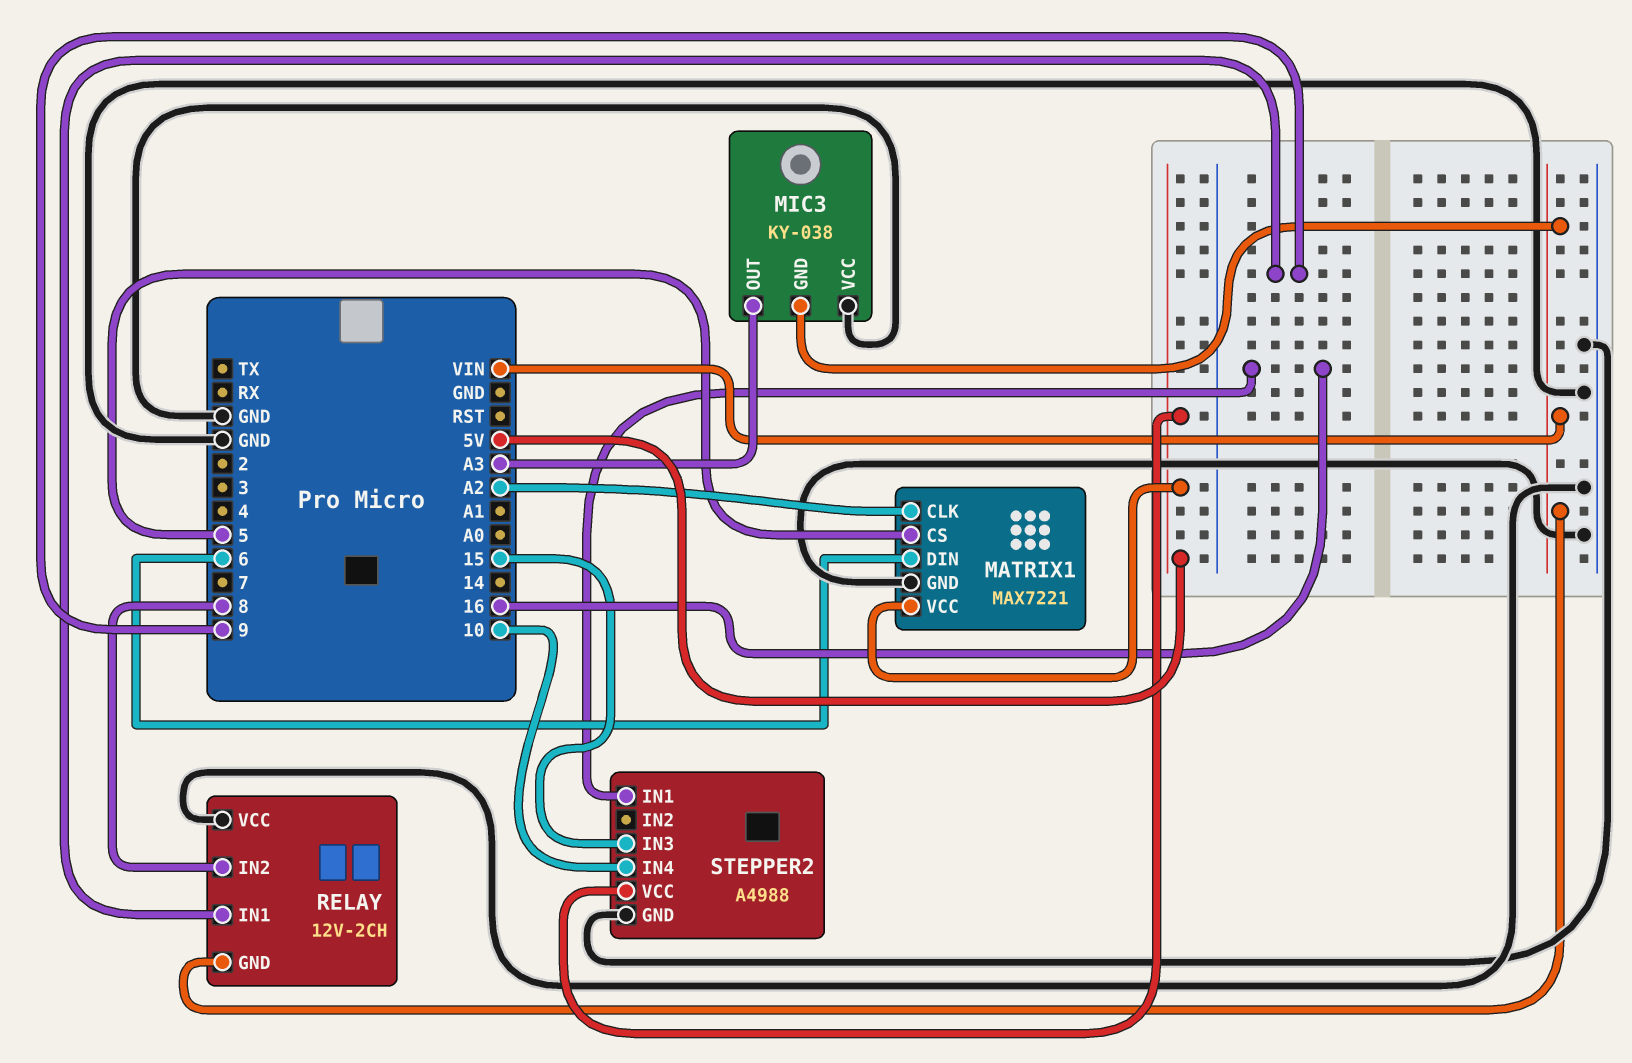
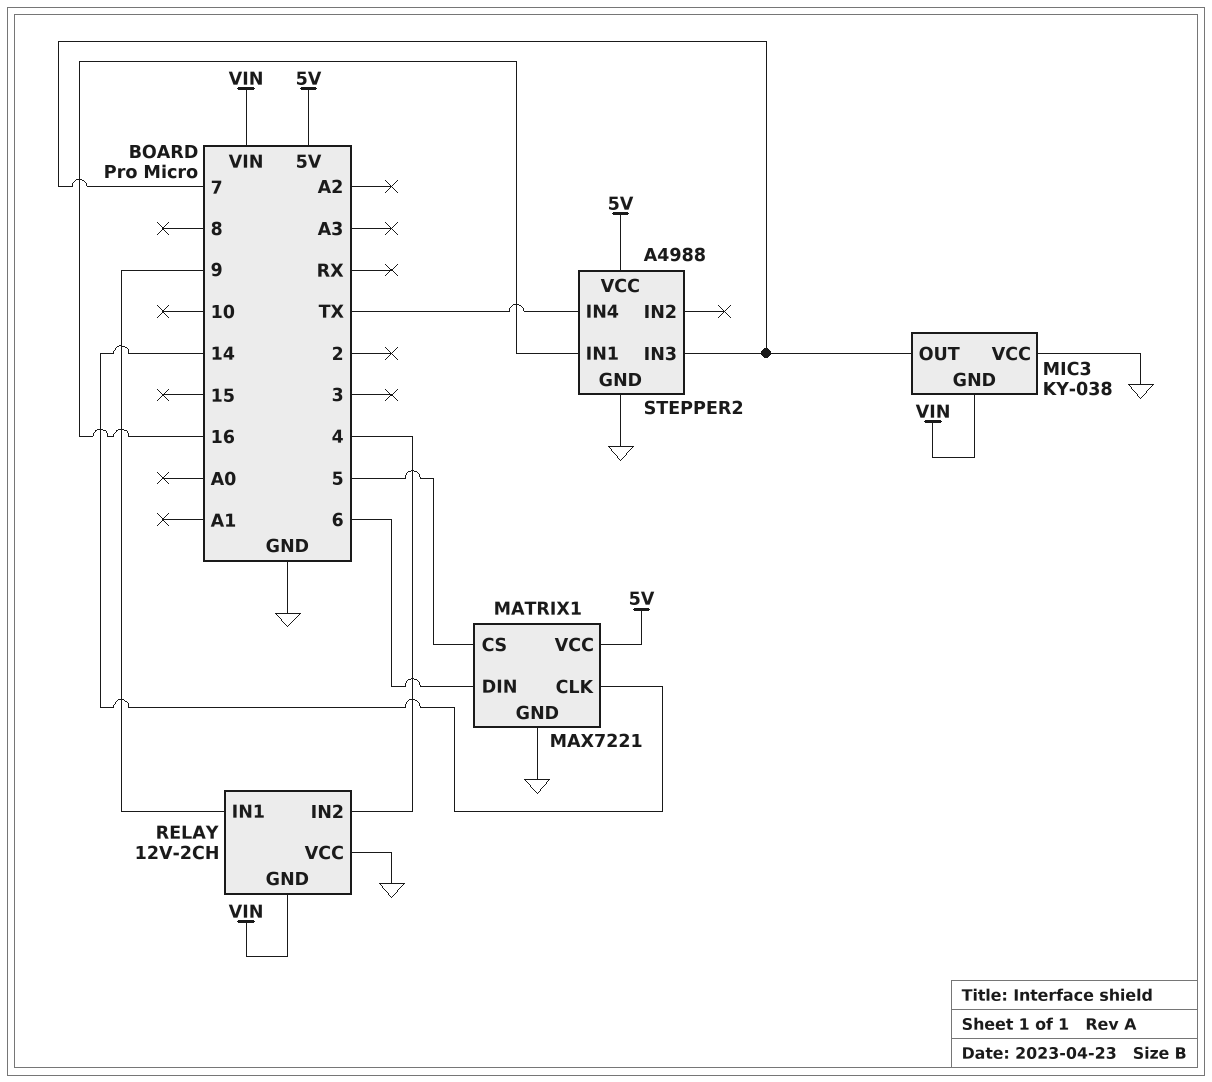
MATRIX1 pin CLK: A2 -> 14
MIC3 pin OUT: A3 -> 7
RELAY pin IN2: 8 -> 4
STEPPER2 pin IN3: 15 -> 7
STEPPER2 pin IN4: 10 -> TX

